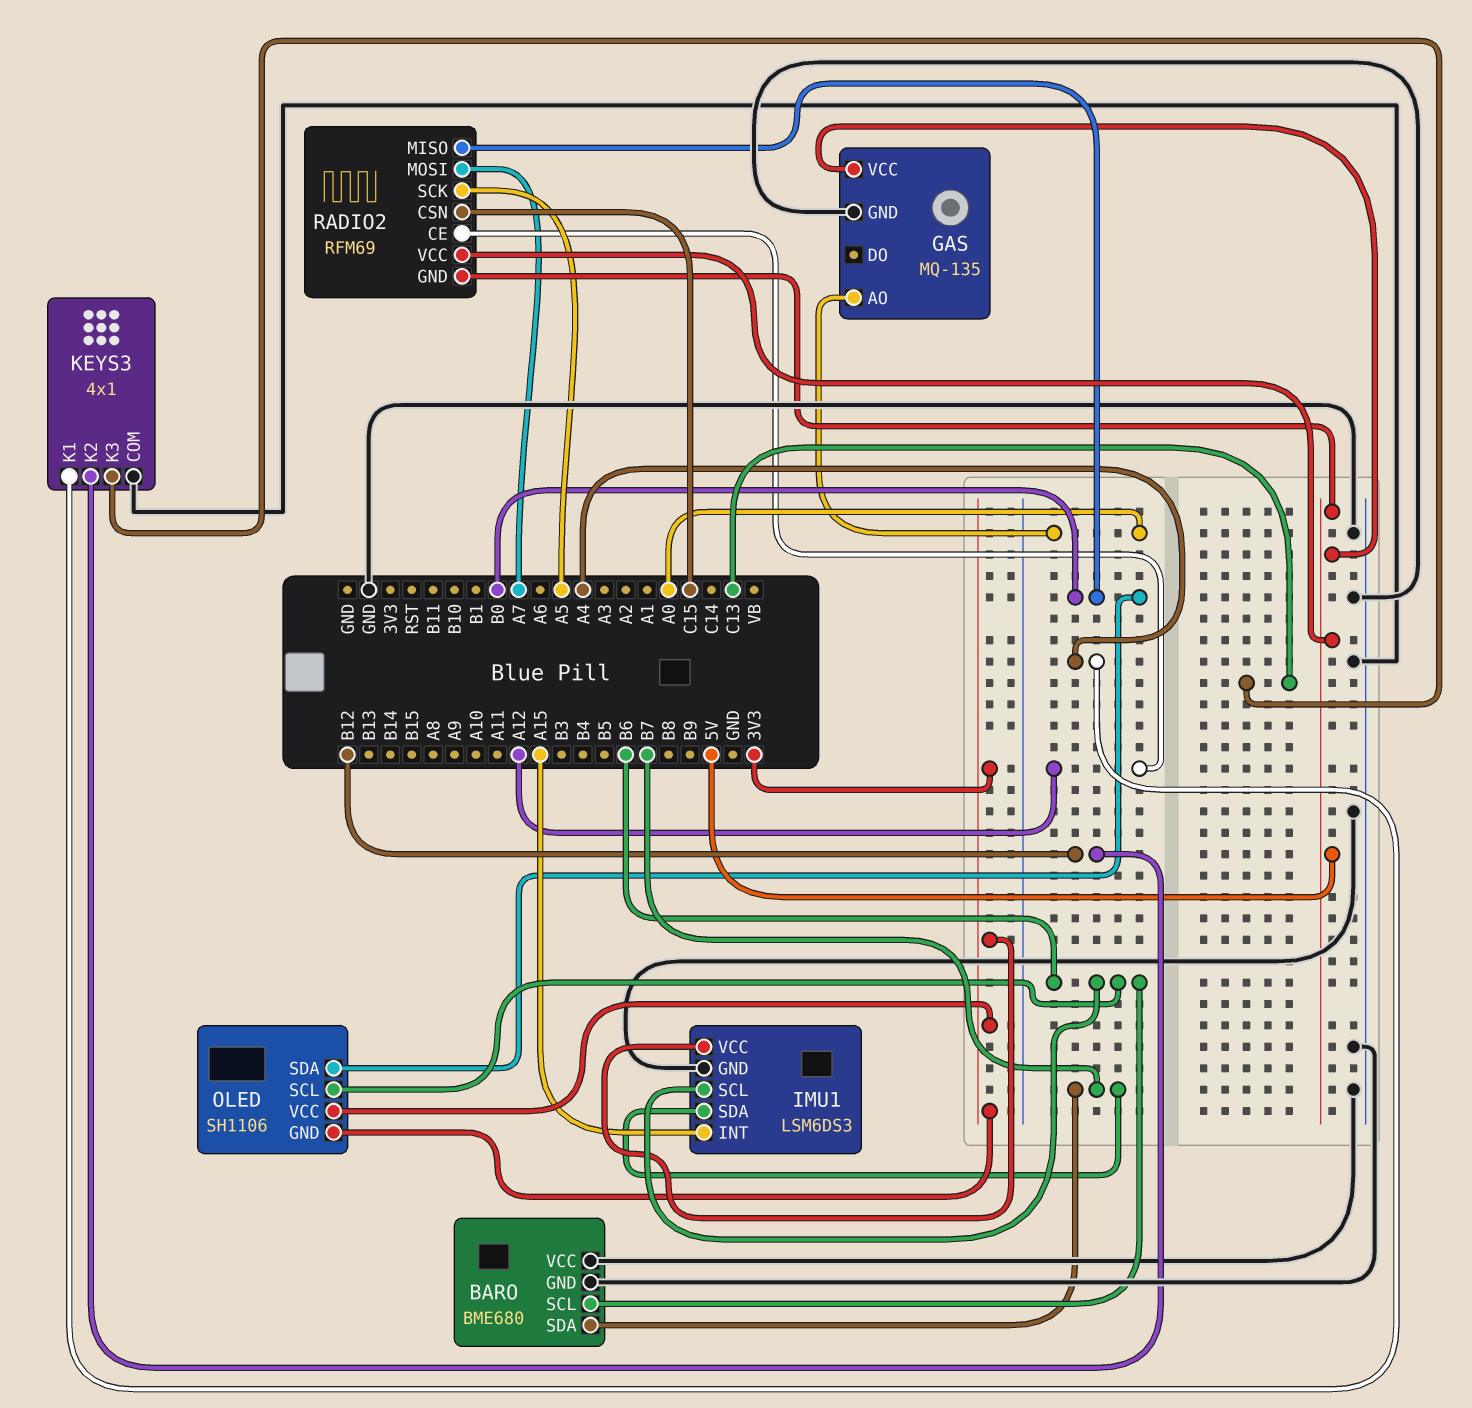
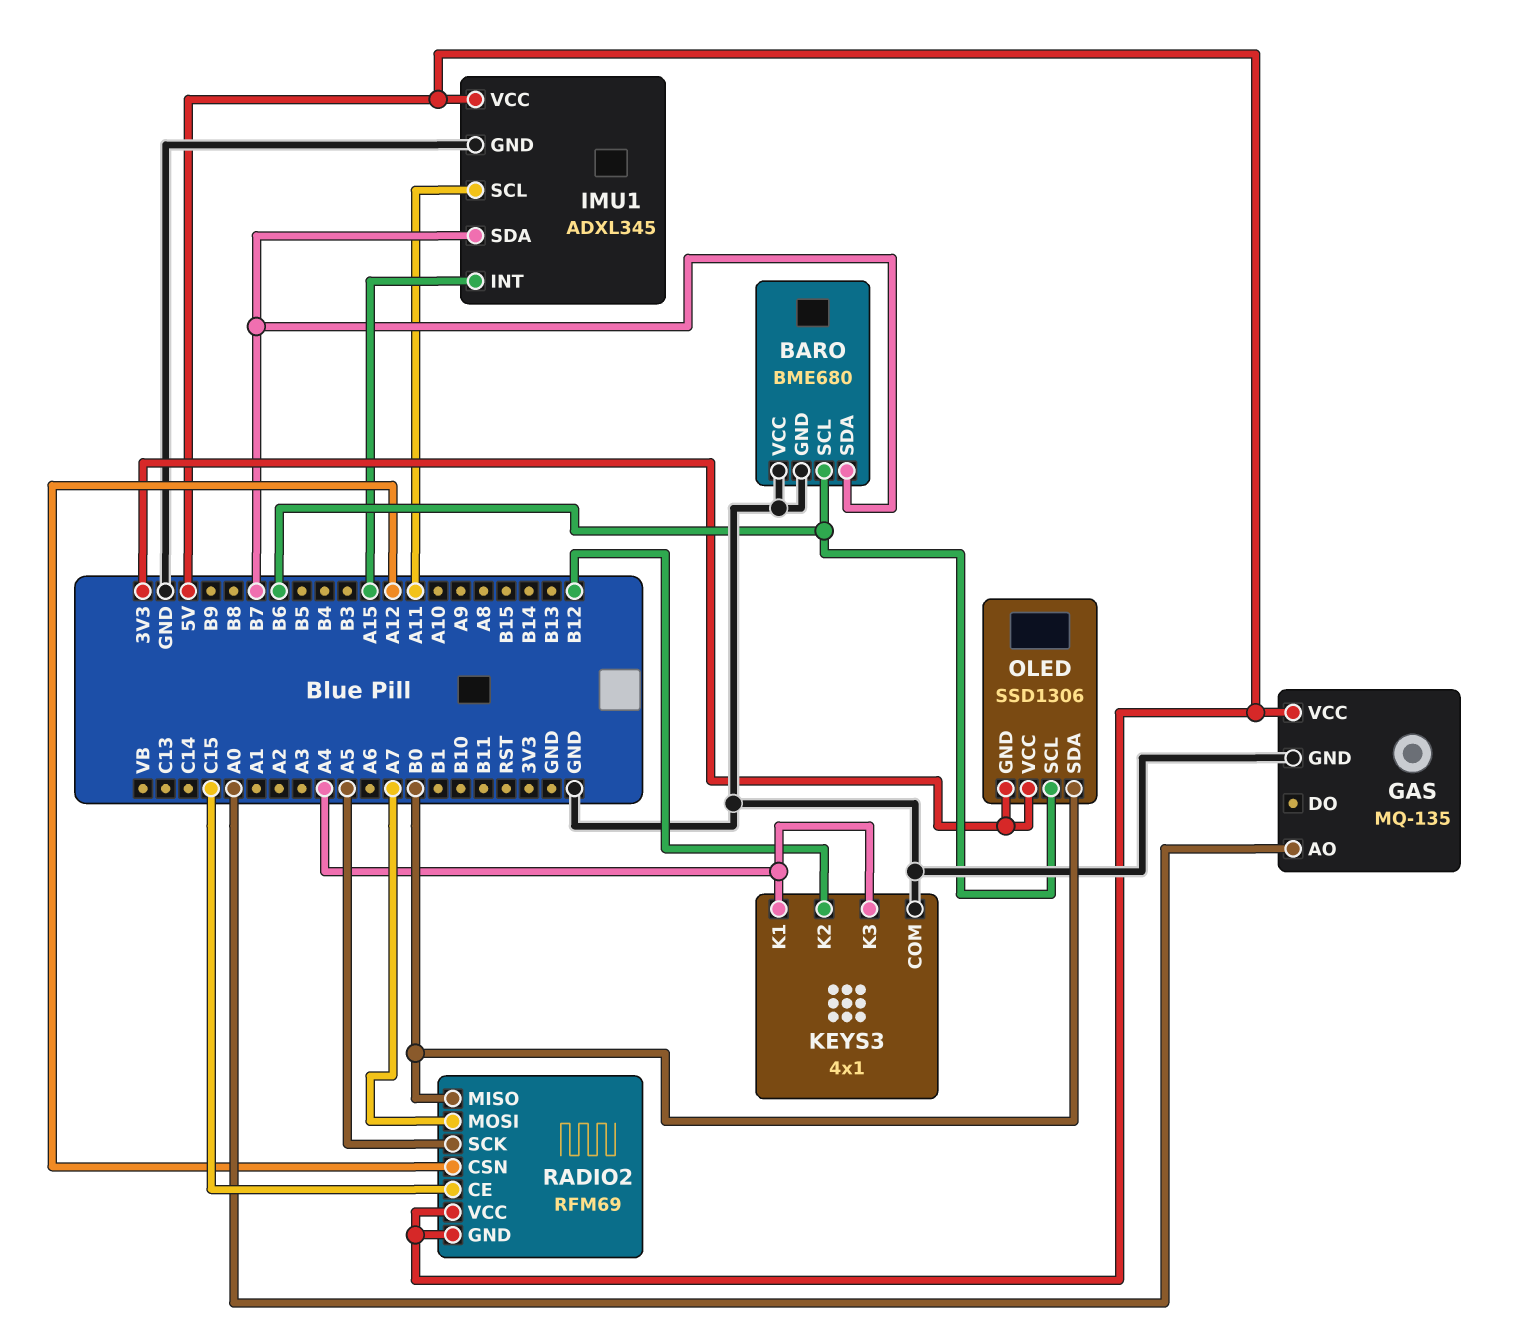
IMU1: LSM6DS3 -> ADXL345
IMU1 pin SCL: B6 -> A11
IMU1 pin VCC: 3V3 -> 5V
KEYS3 pin K3: C13 -> A4
OLED: SH1106 -> SSD1306
RADIO2 pin CE: A12 -> C15
RADIO2 pin CSN: C15 -> A12

